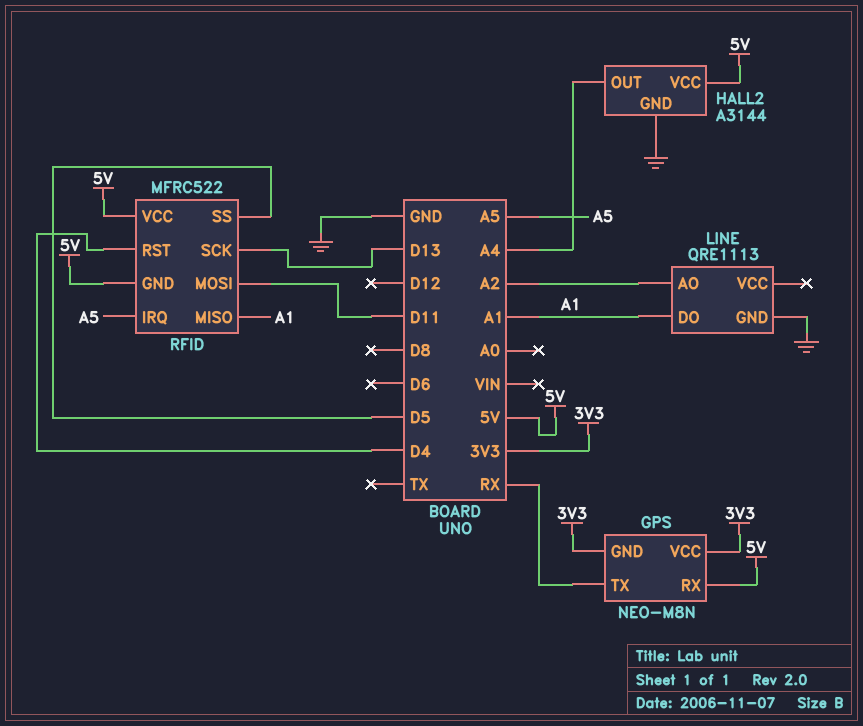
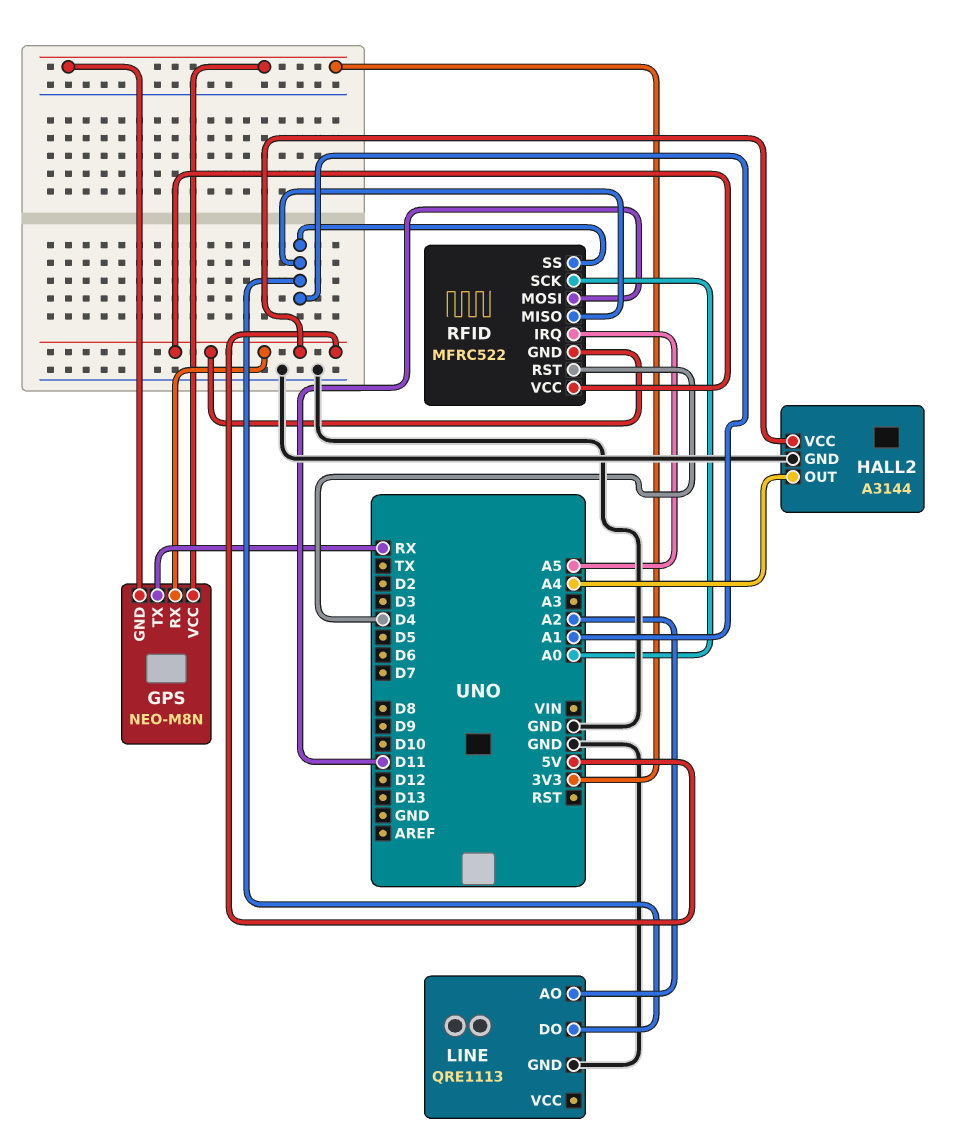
RFID pin SCK: D13 -> A0
RFID pin SS: D5 -> A1

